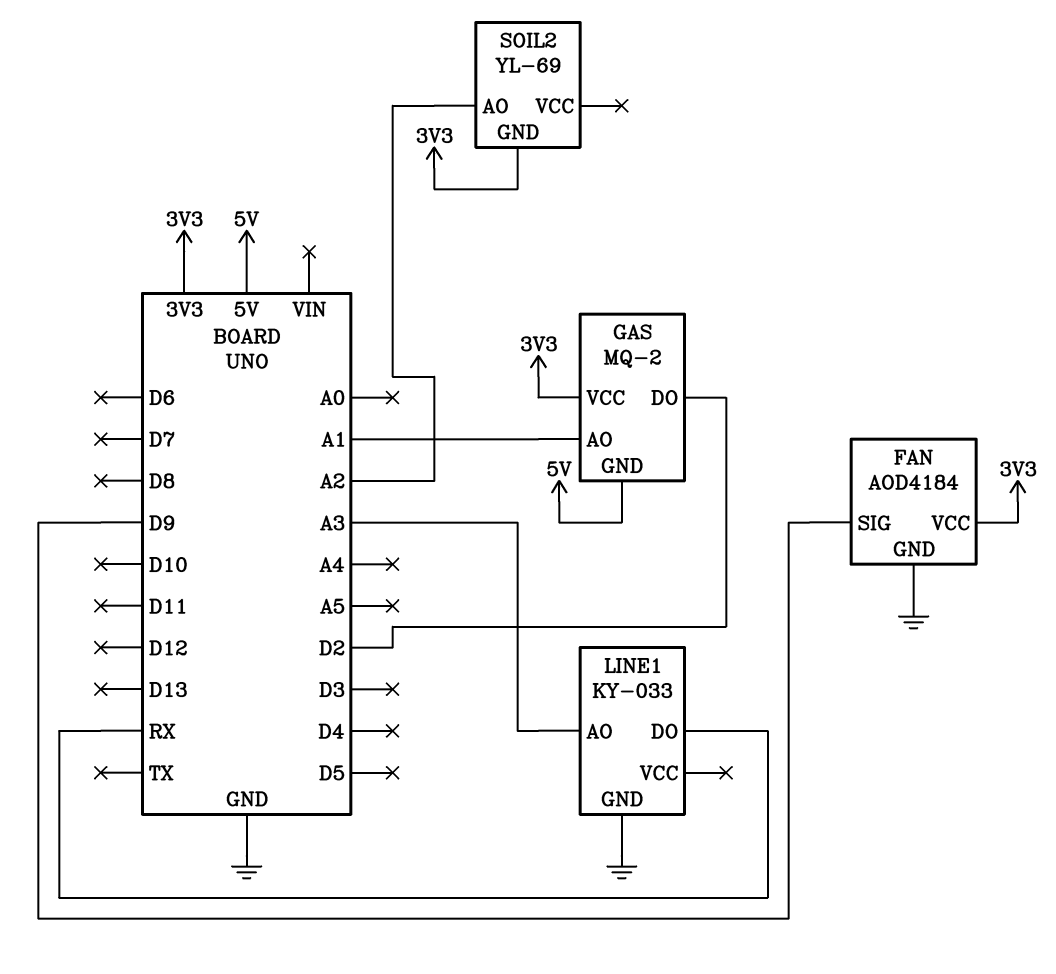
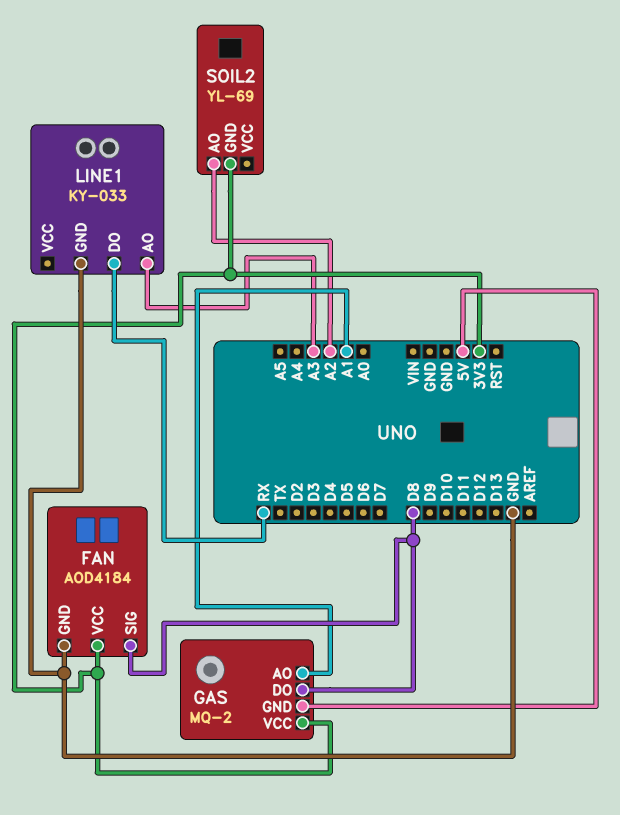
FAN pin SIG: D9 -> D8
GAS pin DO: D2 -> D8

